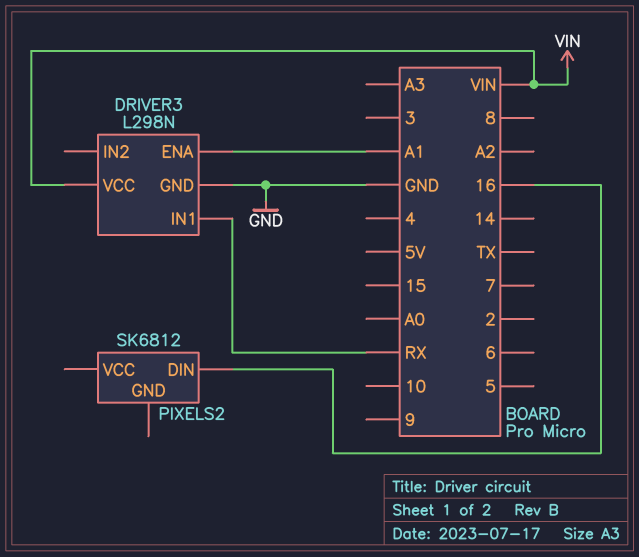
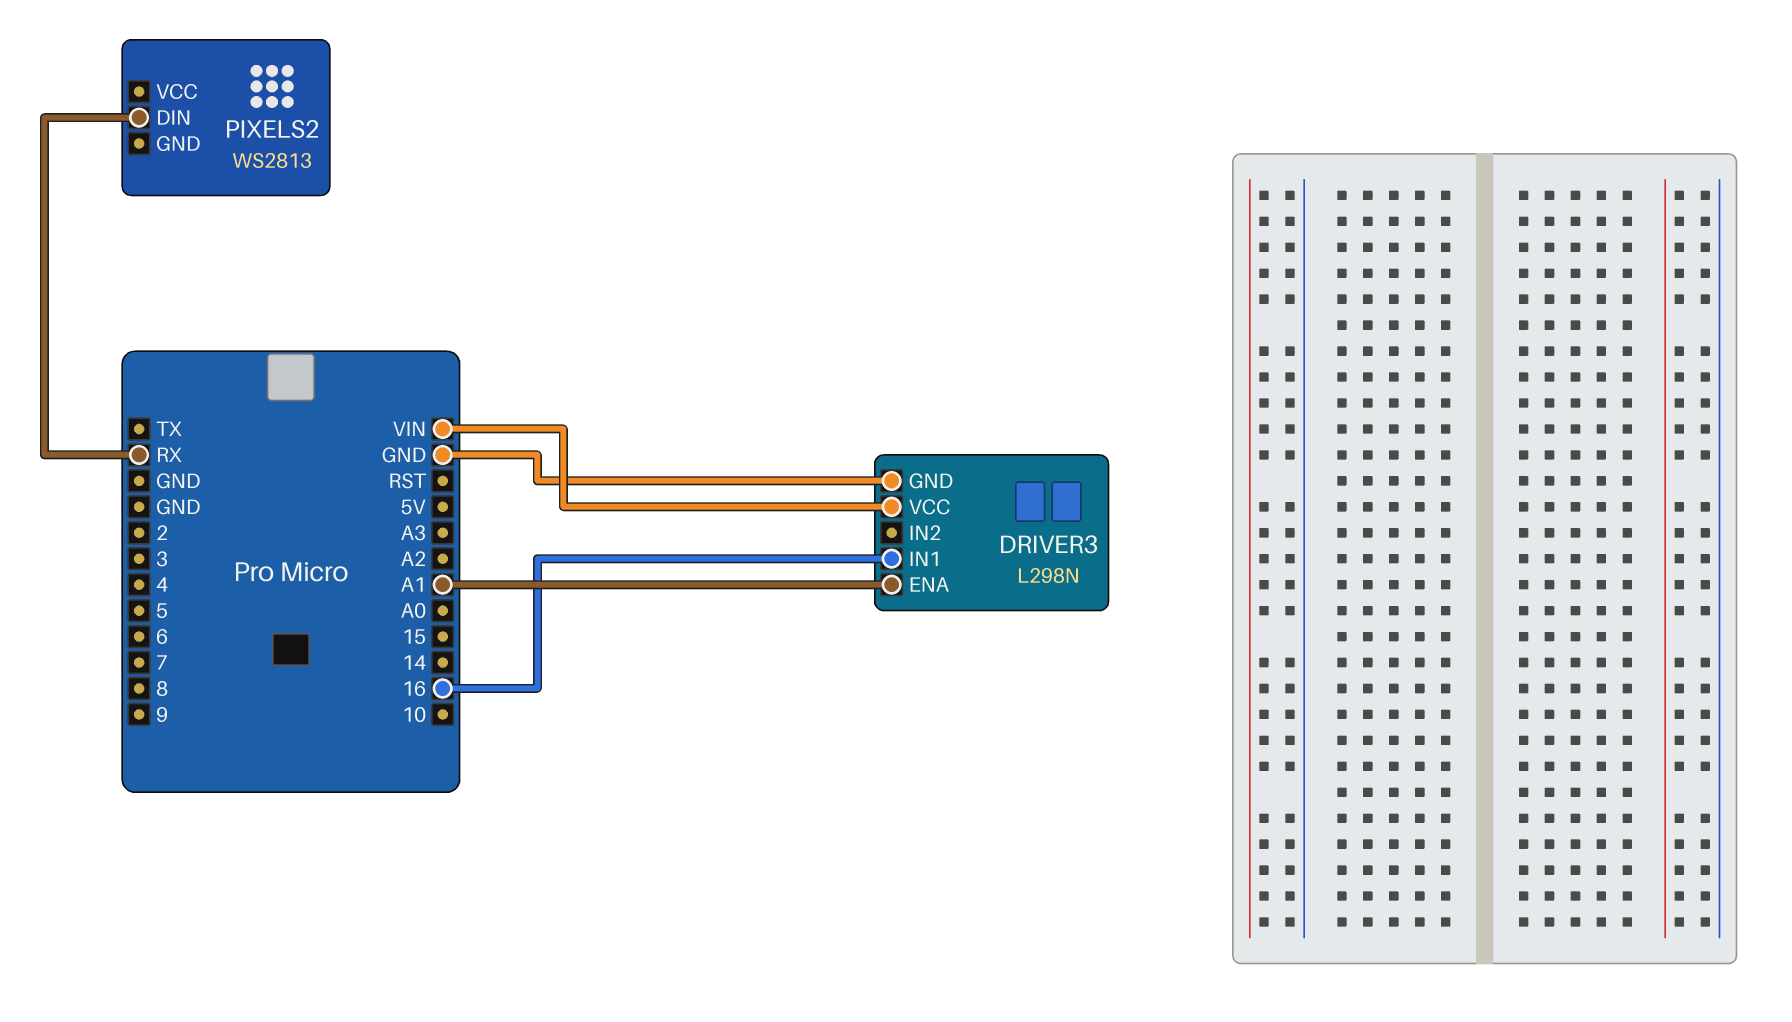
DRIVER3 pin IN1: RX -> 16
PIXELS2: SK6812 -> WS2813
PIXELS2 pin DIN: 16 -> RX

